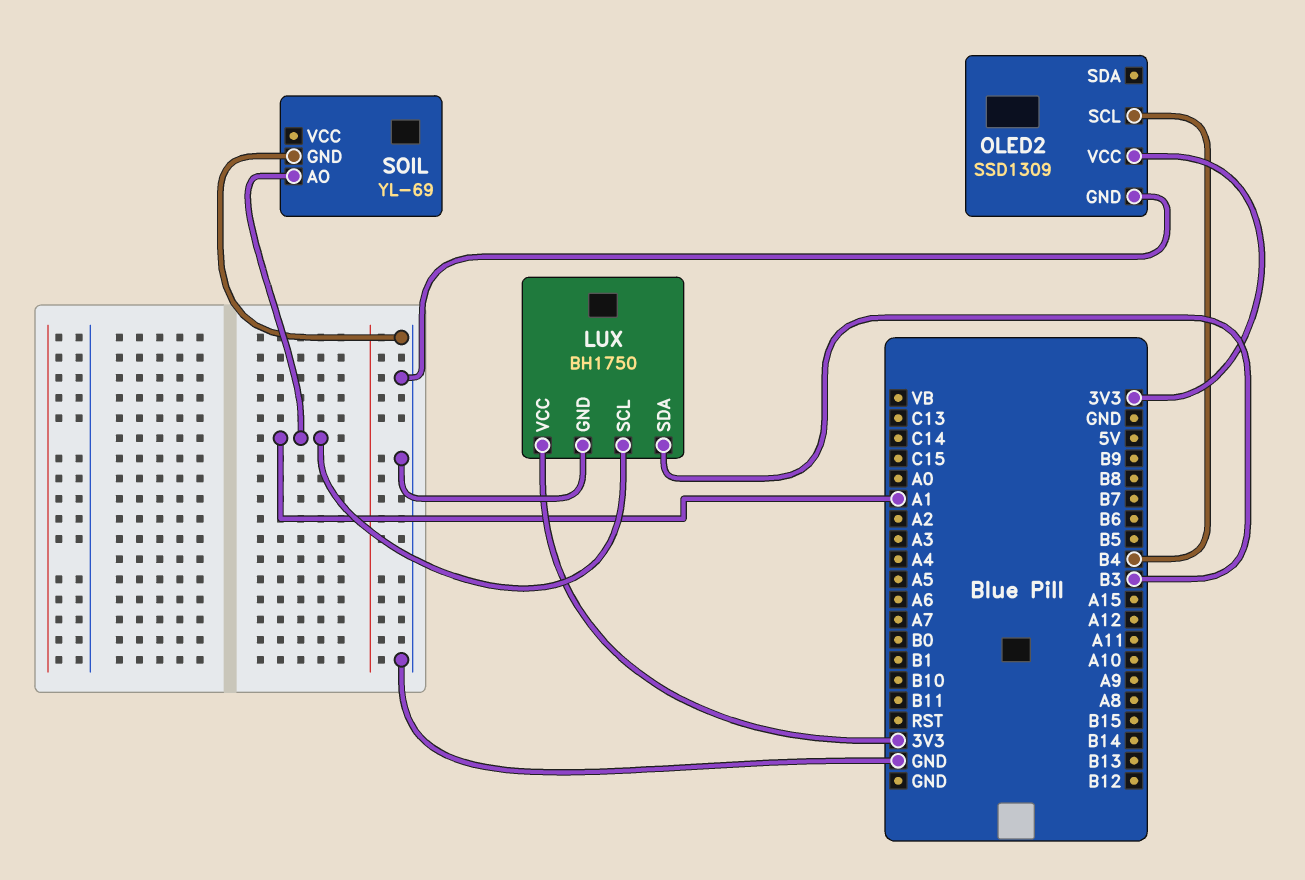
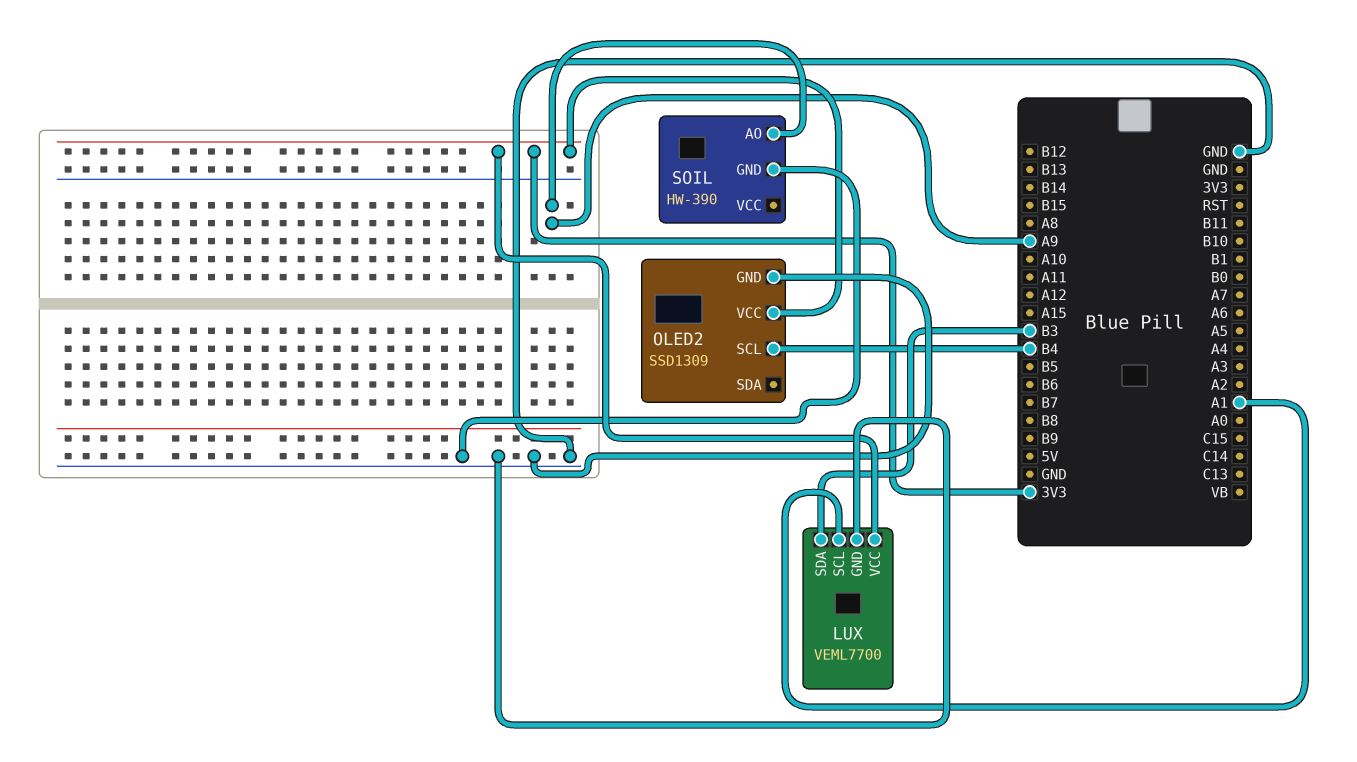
LUX: BH1750 -> VEML7700
SOIL: YL-69 -> HW-390
SOIL pin AO: A1 -> A9

